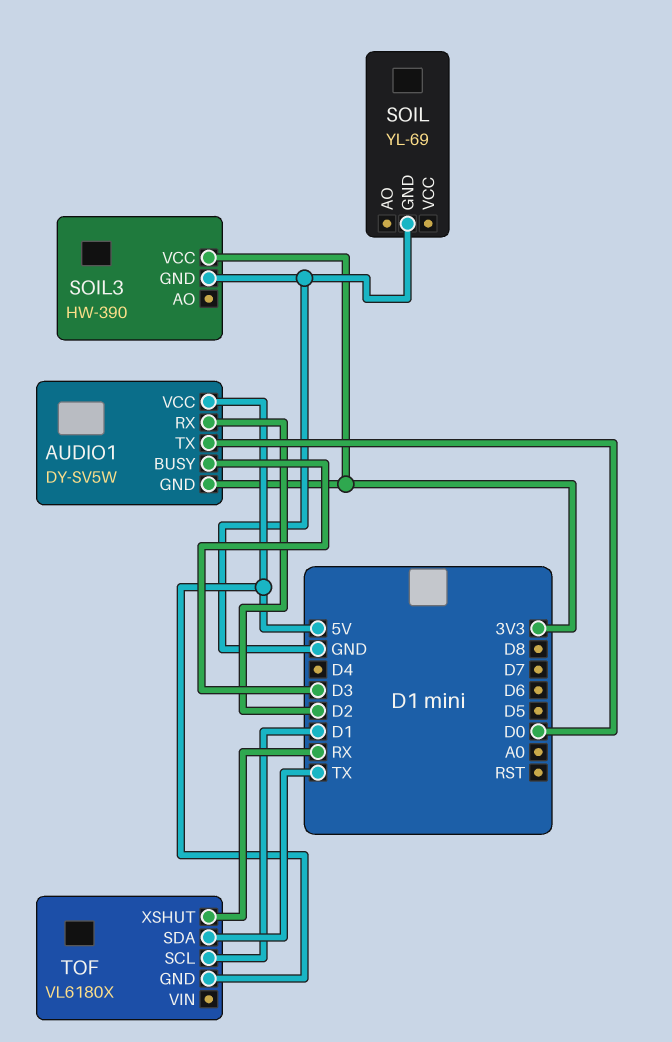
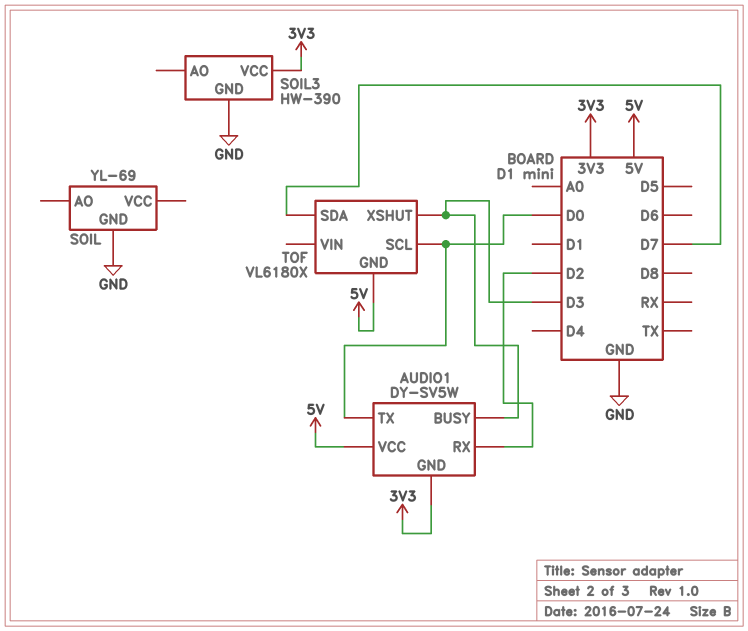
TOF pin SCL: D1 -> D0
TOF pin SDA: TX -> D7
TOF pin XSHUT: RX -> D3

